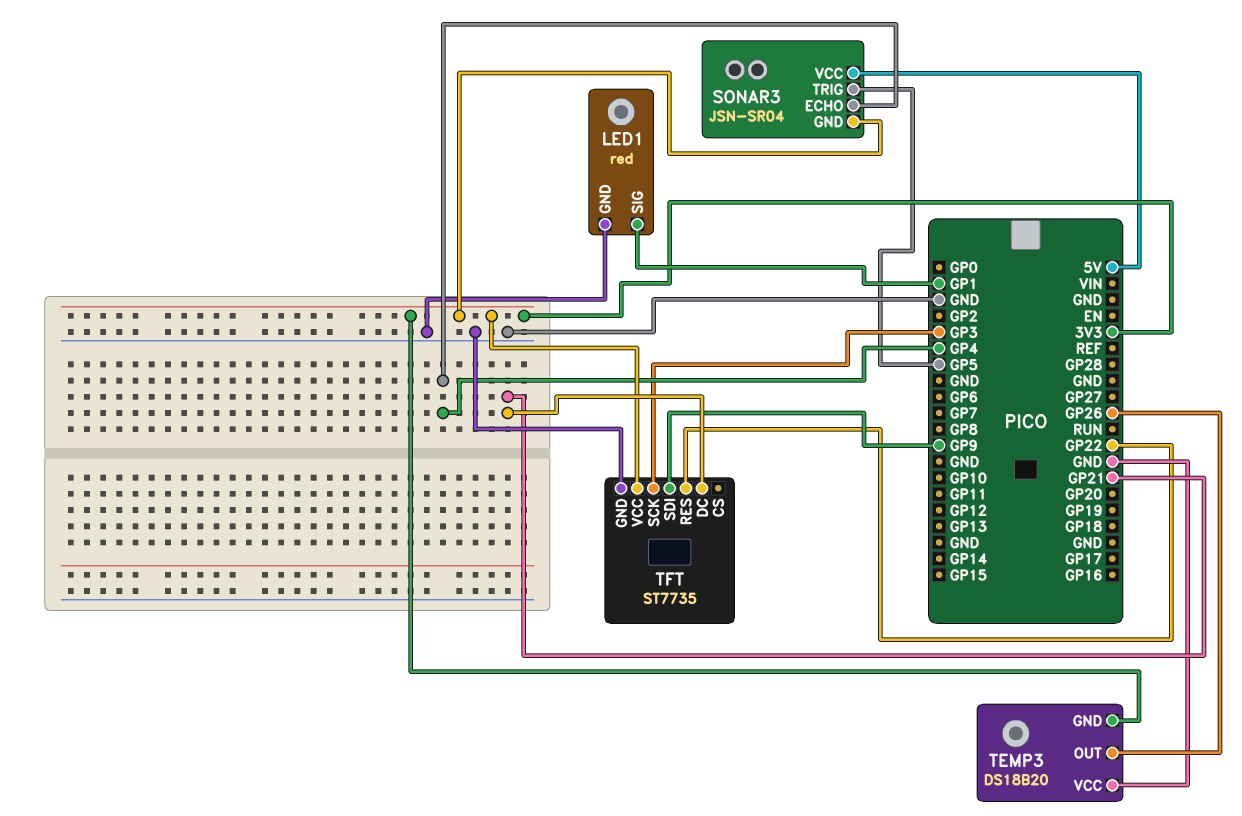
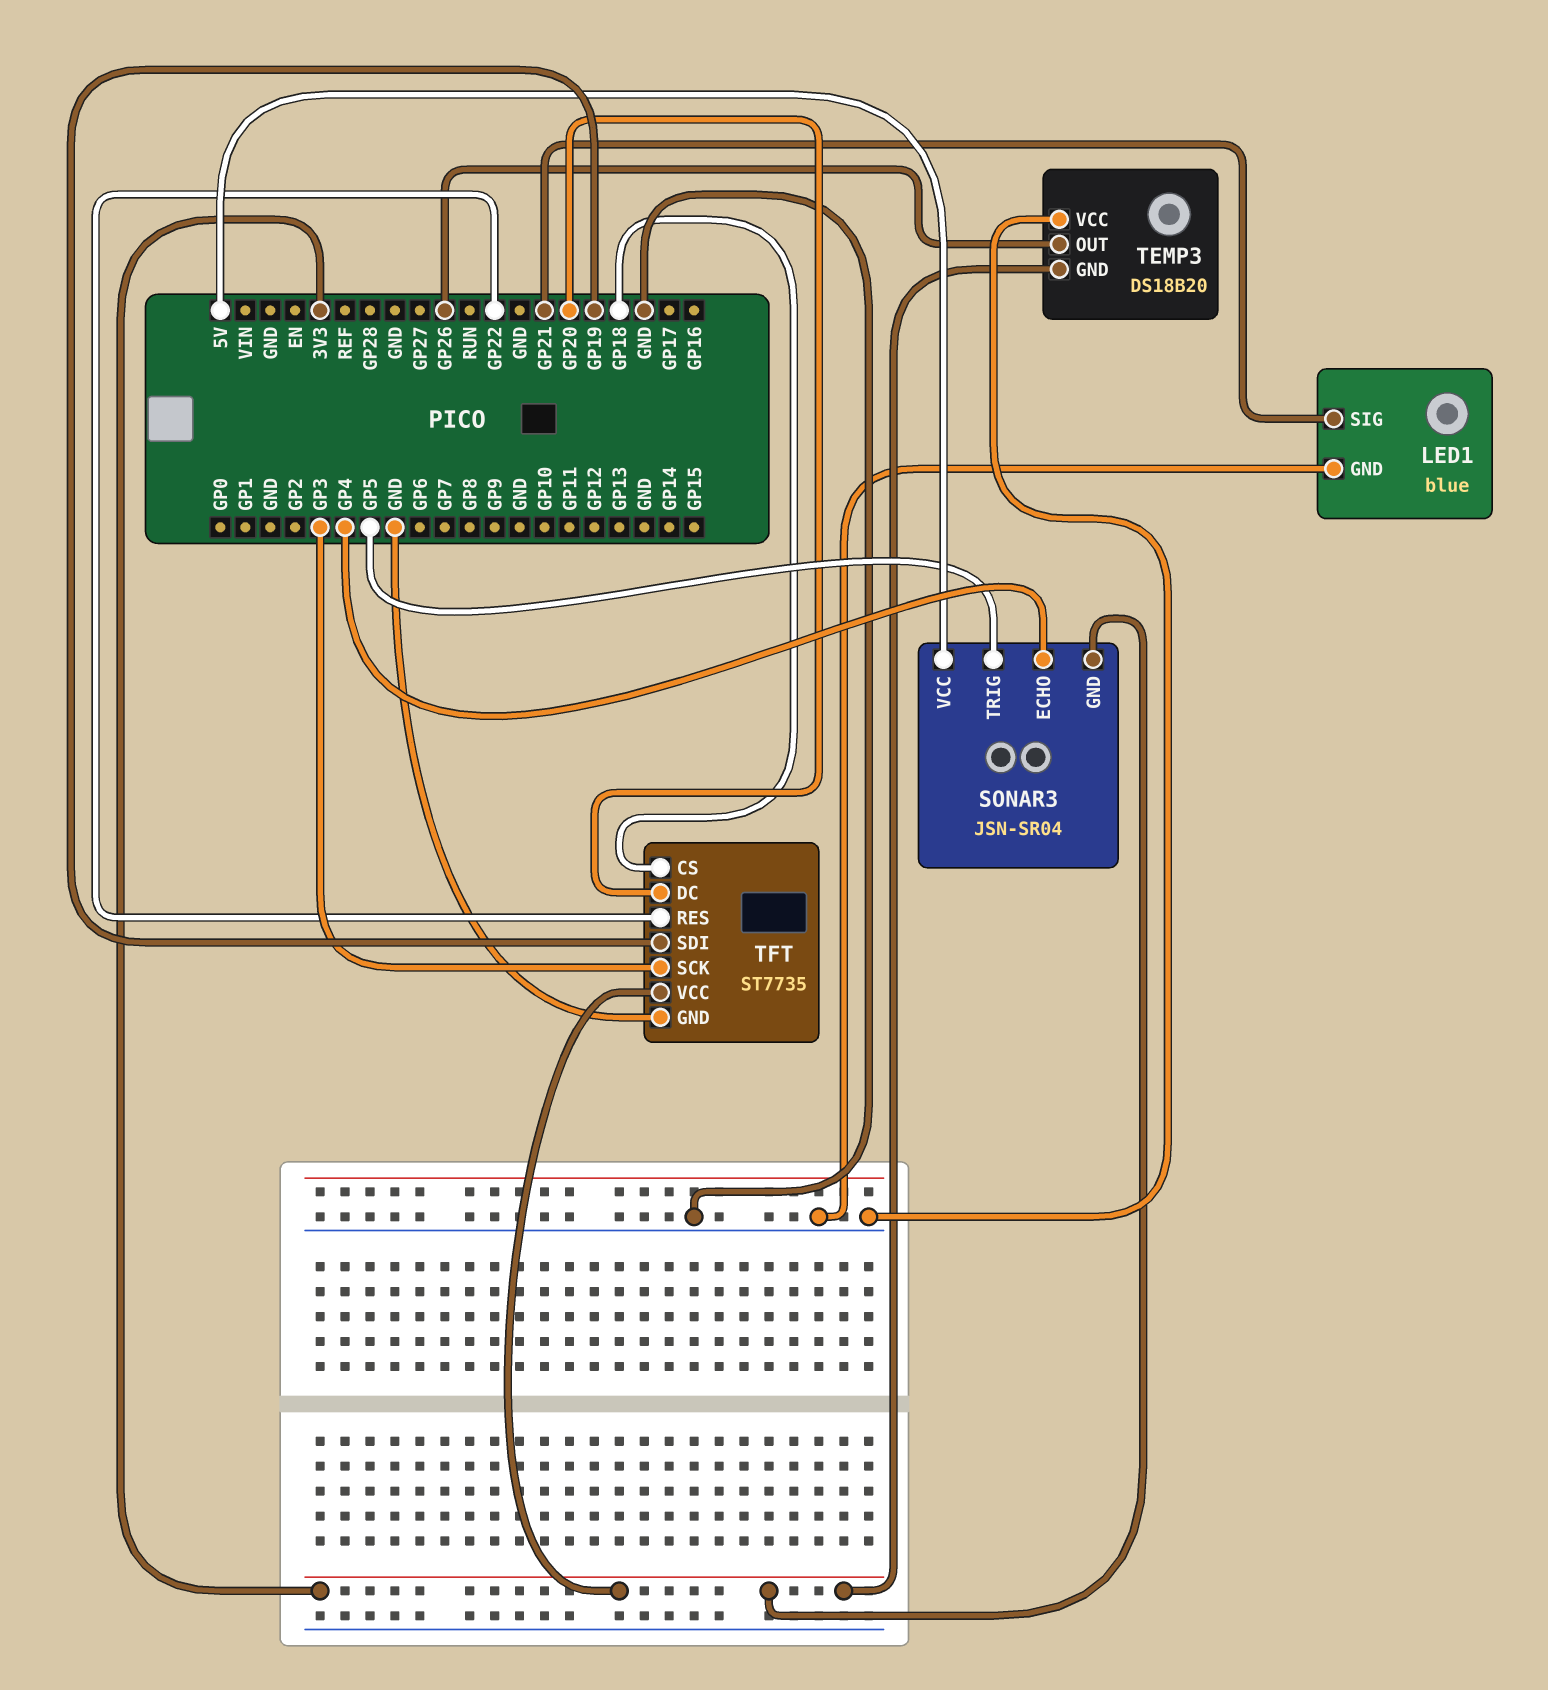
LED1: red -> blue
LED1 pin SIG: GP1 -> GP21
TFT pin CS: none -> GP18
TFT pin DC: GP21 -> GP20
TFT pin SDI: GP9 -> GP19

